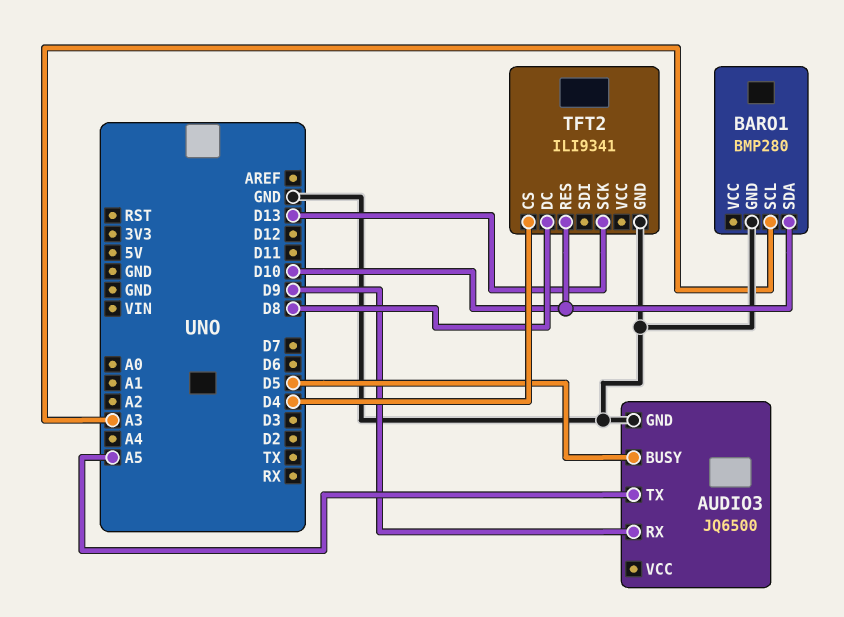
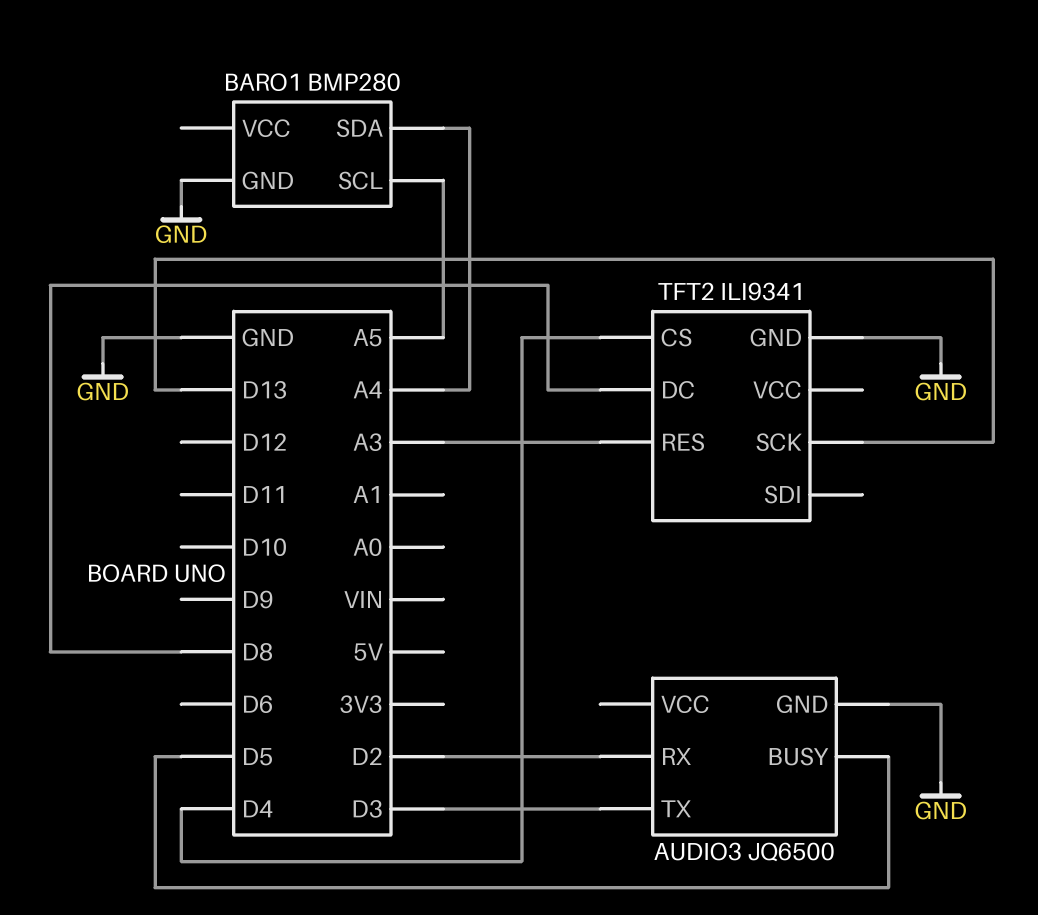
AUDIO3 pin RX: D9 -> D2
AUDIO3 pin TX: A5 -> D3
BARO1 pin SCL: A3 -> A5
BARO1 pin SDA: D10 -> A4
TFT2 pin RES: D10 -> A3

